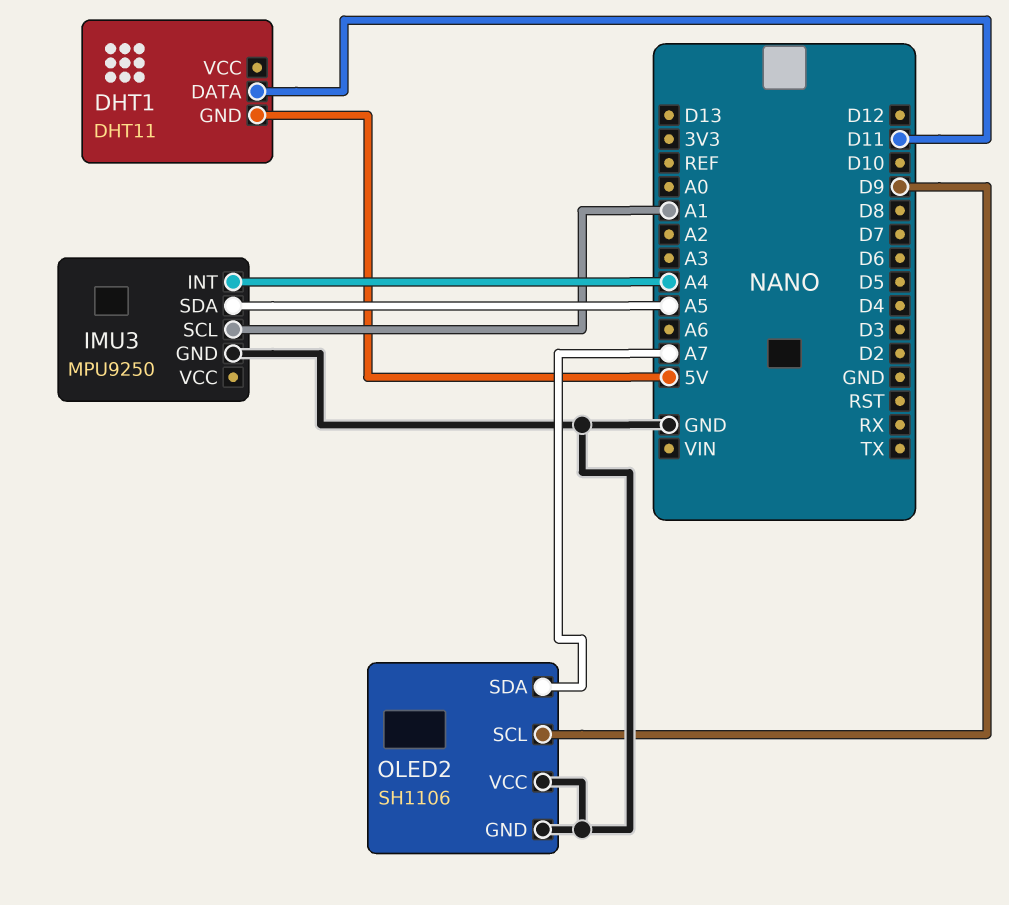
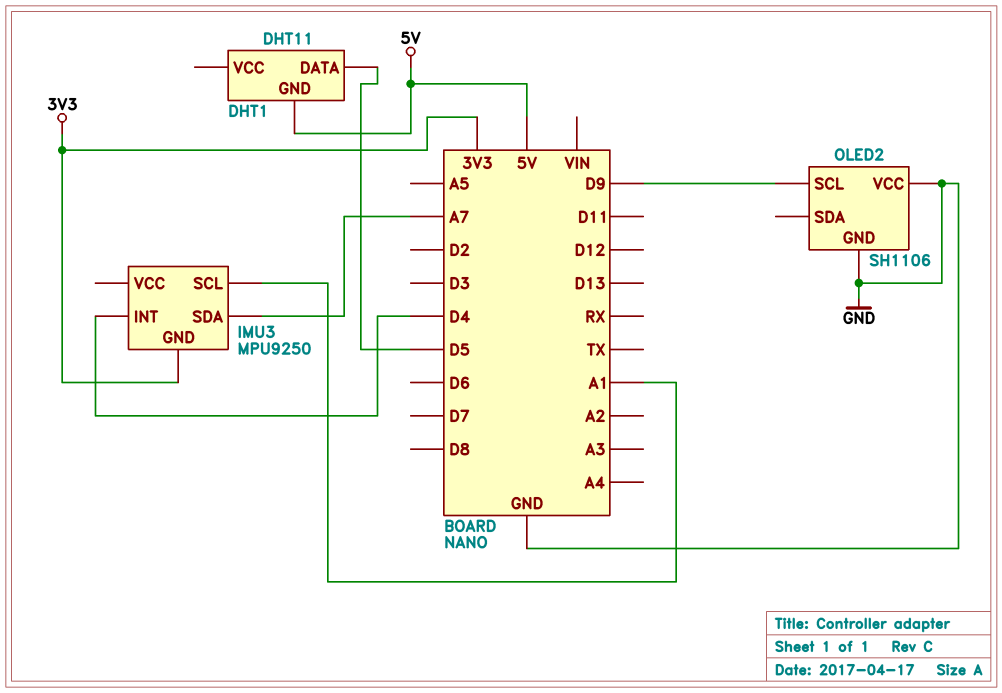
DHT1 pin DATA: D11 -> D5
IMU3 pin GND: GND -> 3V3
IMU3 pin INT: A4 -> D4
IMU3 pin SDA: A5 -> A7
OLED2 pin SDA: A7 -> none

